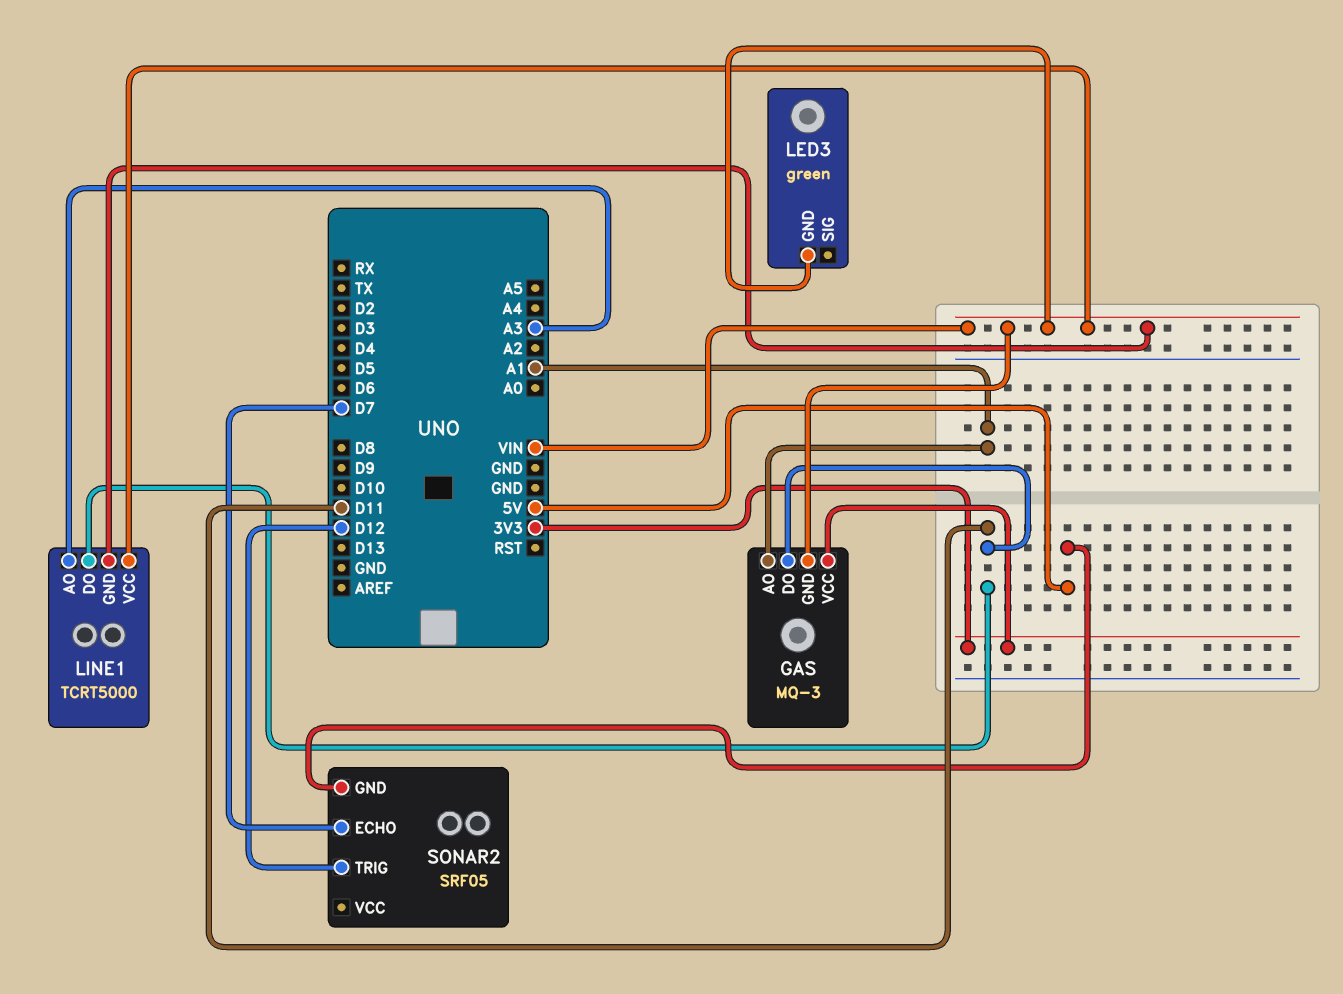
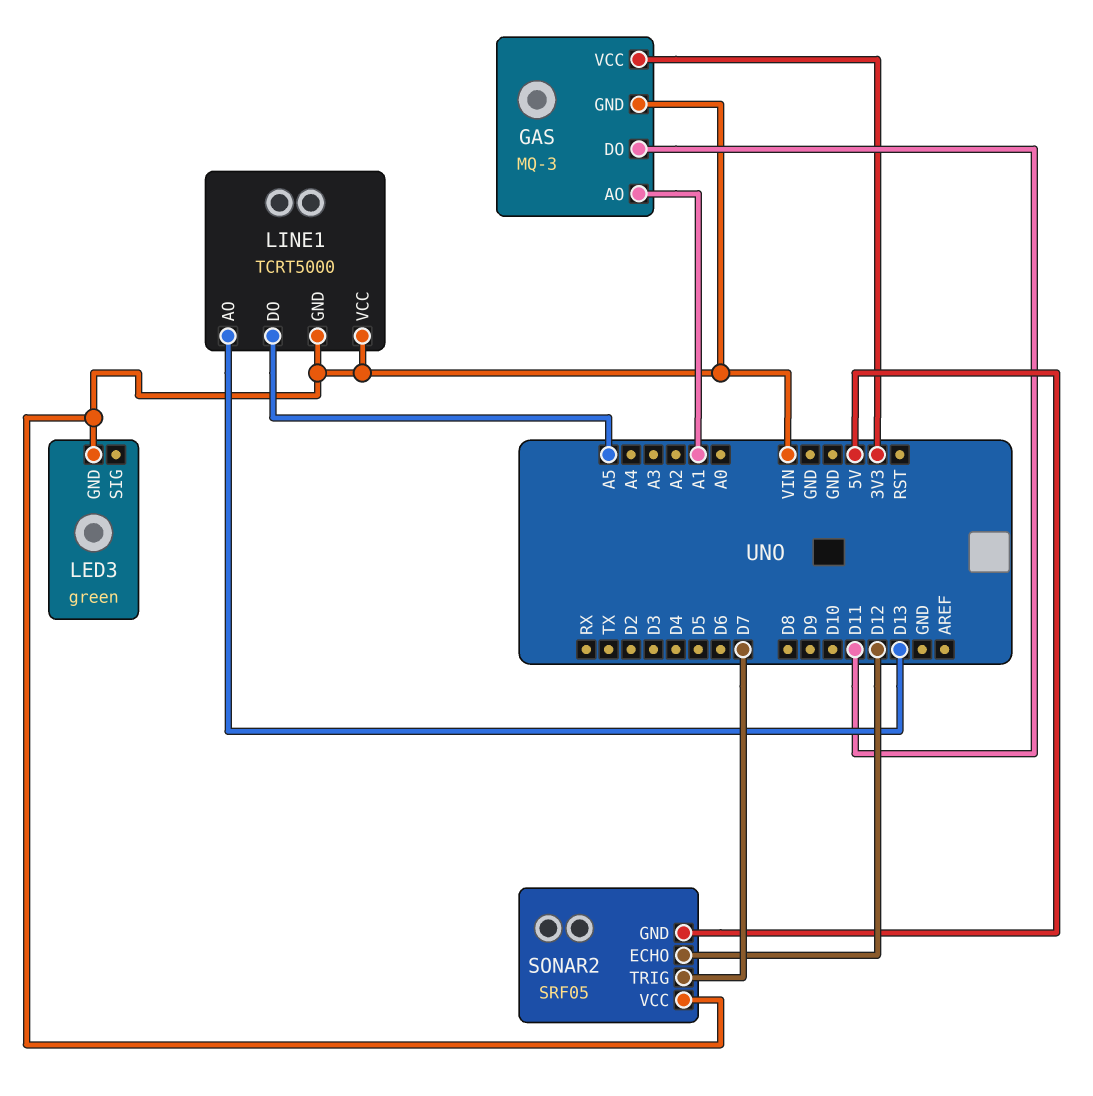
LINE1 pin AO: A3 -> D13
LINE1 pin DO: D11 -> A5
SONAR2 pin ECHO: D7 -> D12
SONAR2 pin TRIG: D12 -> D7
SONAR2 pin VCC: none -> VIN

